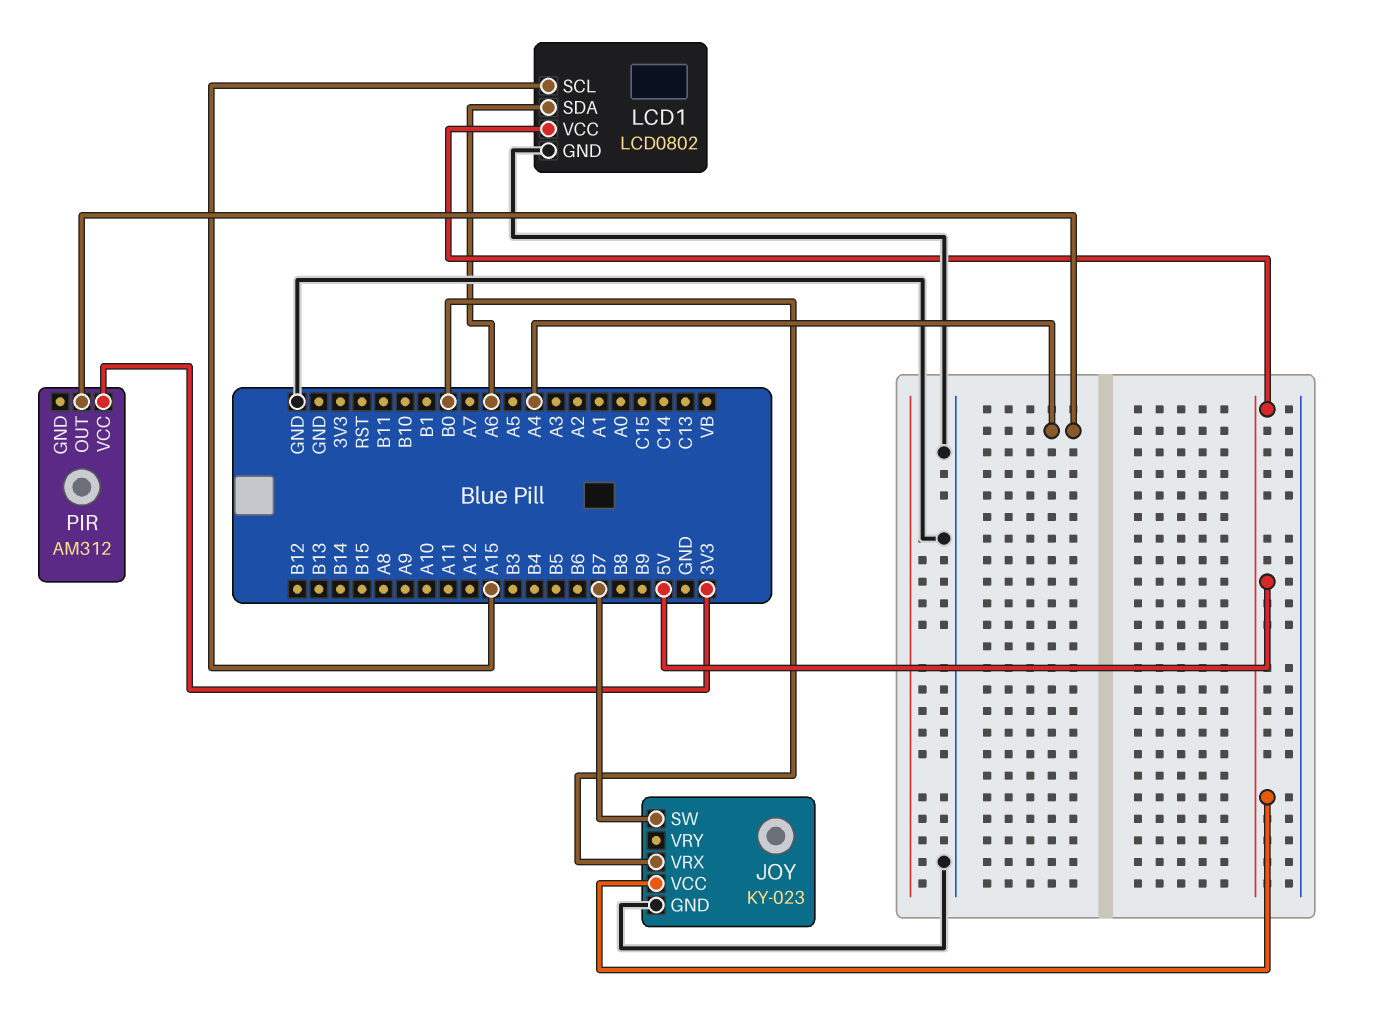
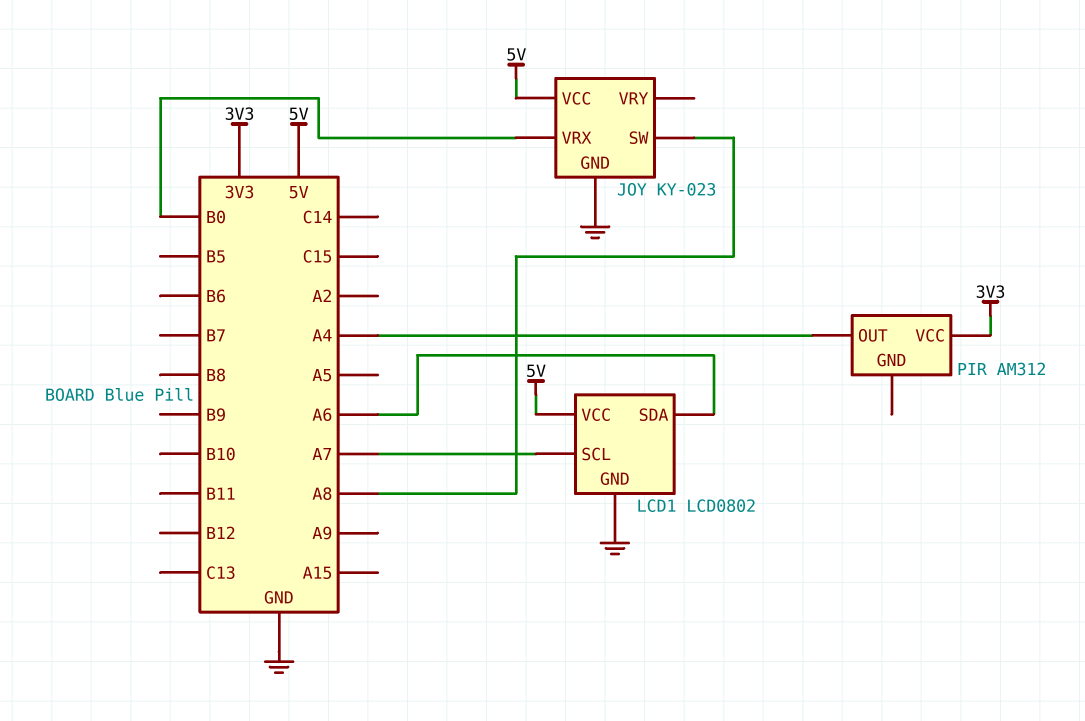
JOY pin SW: B7 -> A8
LCD1 pin SCL: A15 -> A7

